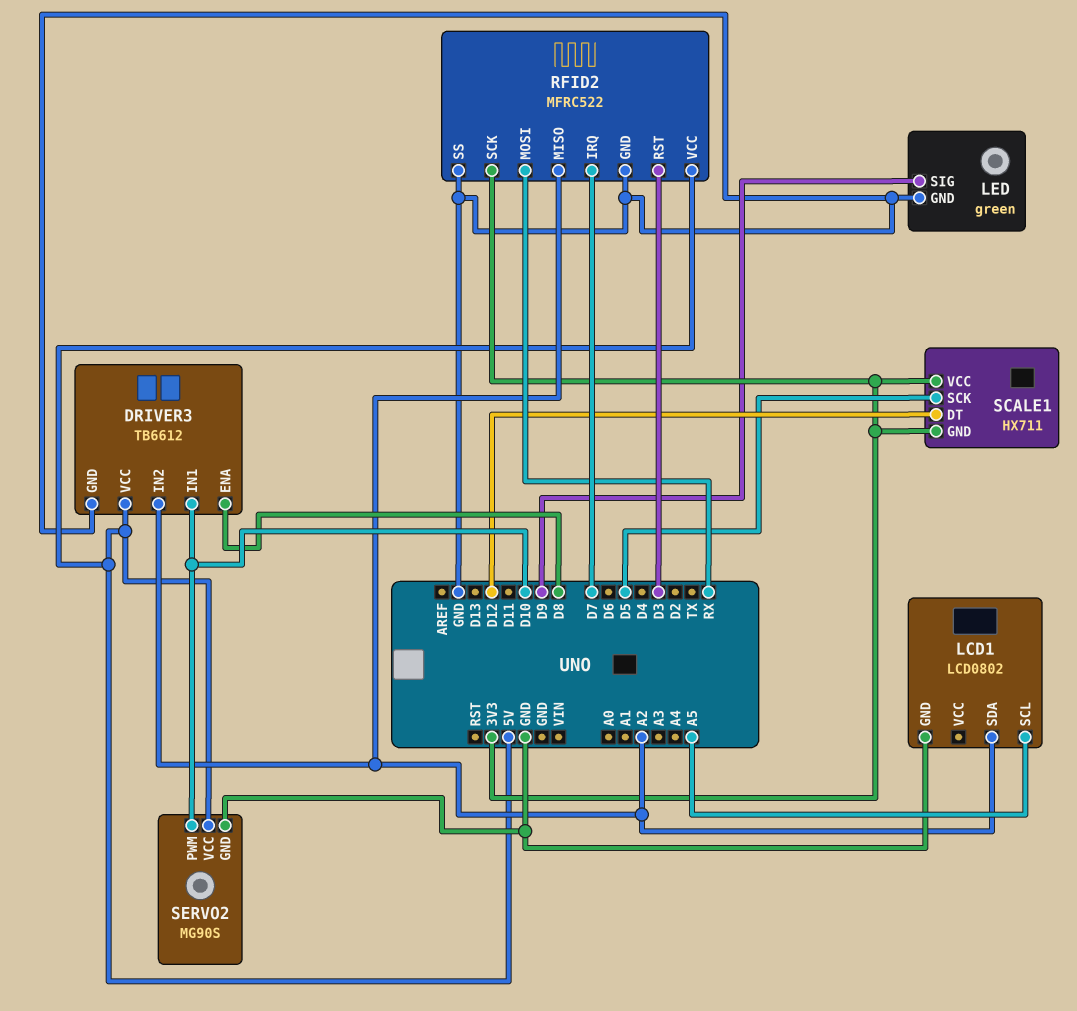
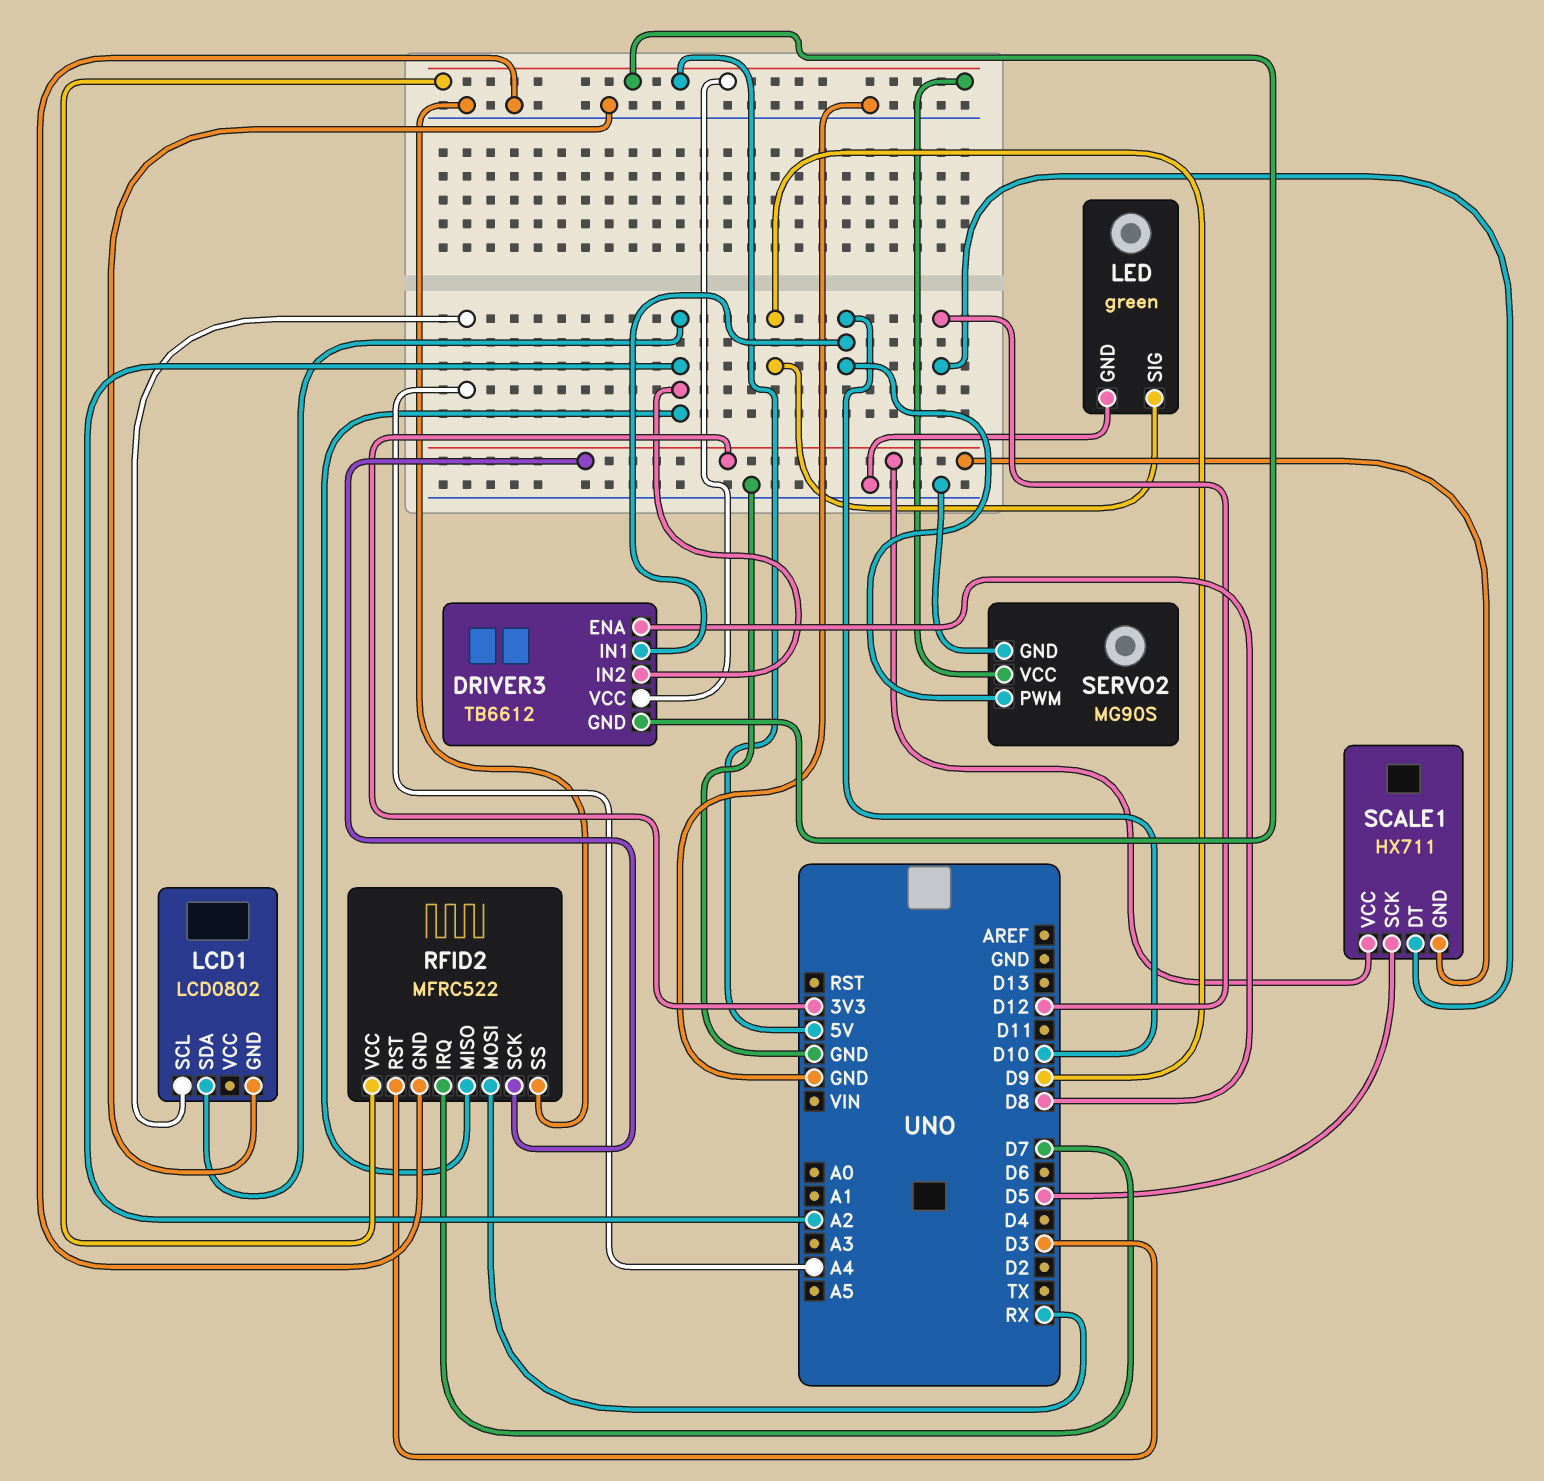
DRIVER3 pin GND: GND -> 5V
LCD1 pin SCL: A5 -> A4

